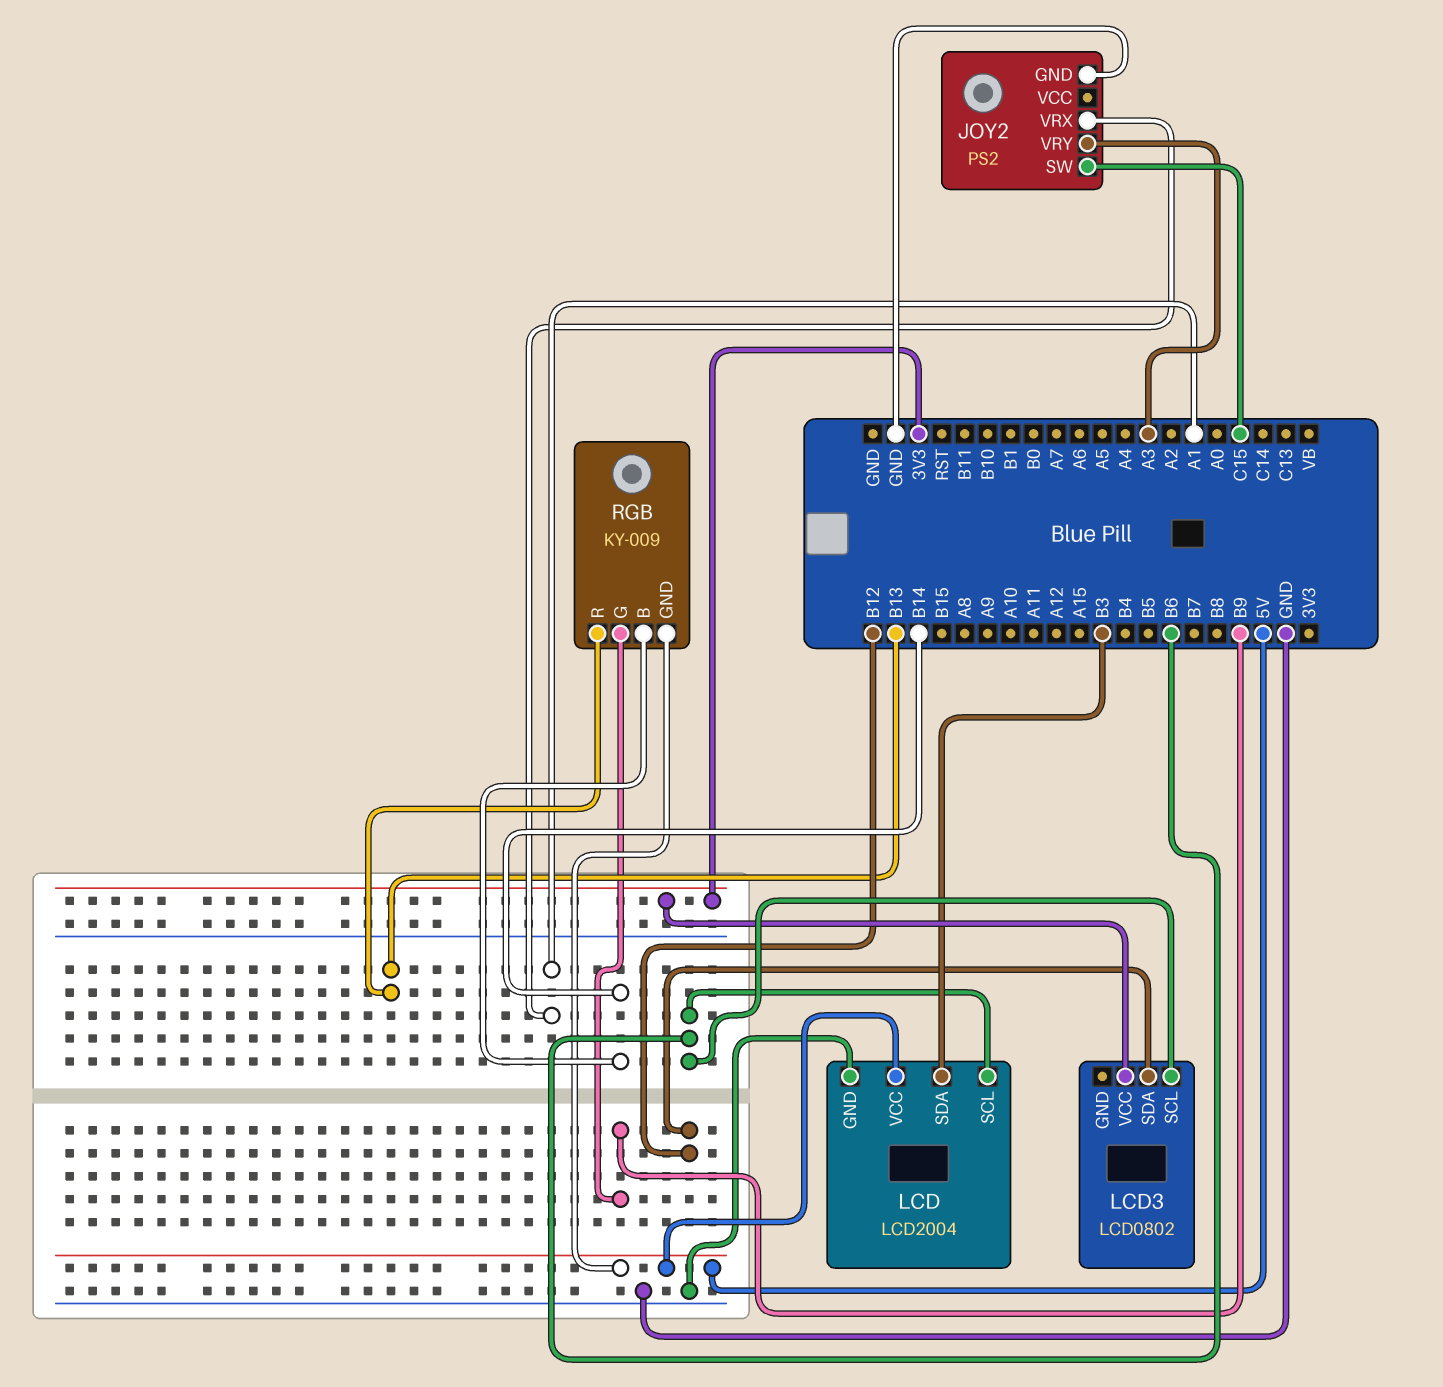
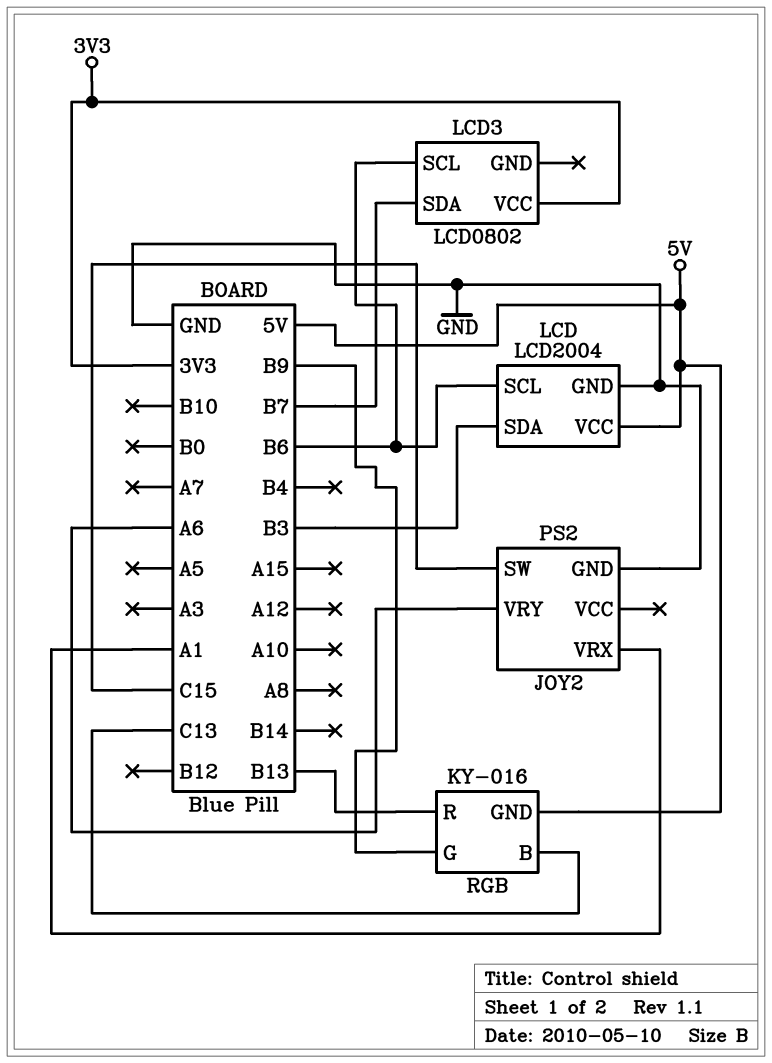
JOY2 pin VRY: A3 -> A6
LCD3 pin SDA: B12 -> B7
RGB: KY-009 -> KY-016
RGB pin B: B14 -> C13

